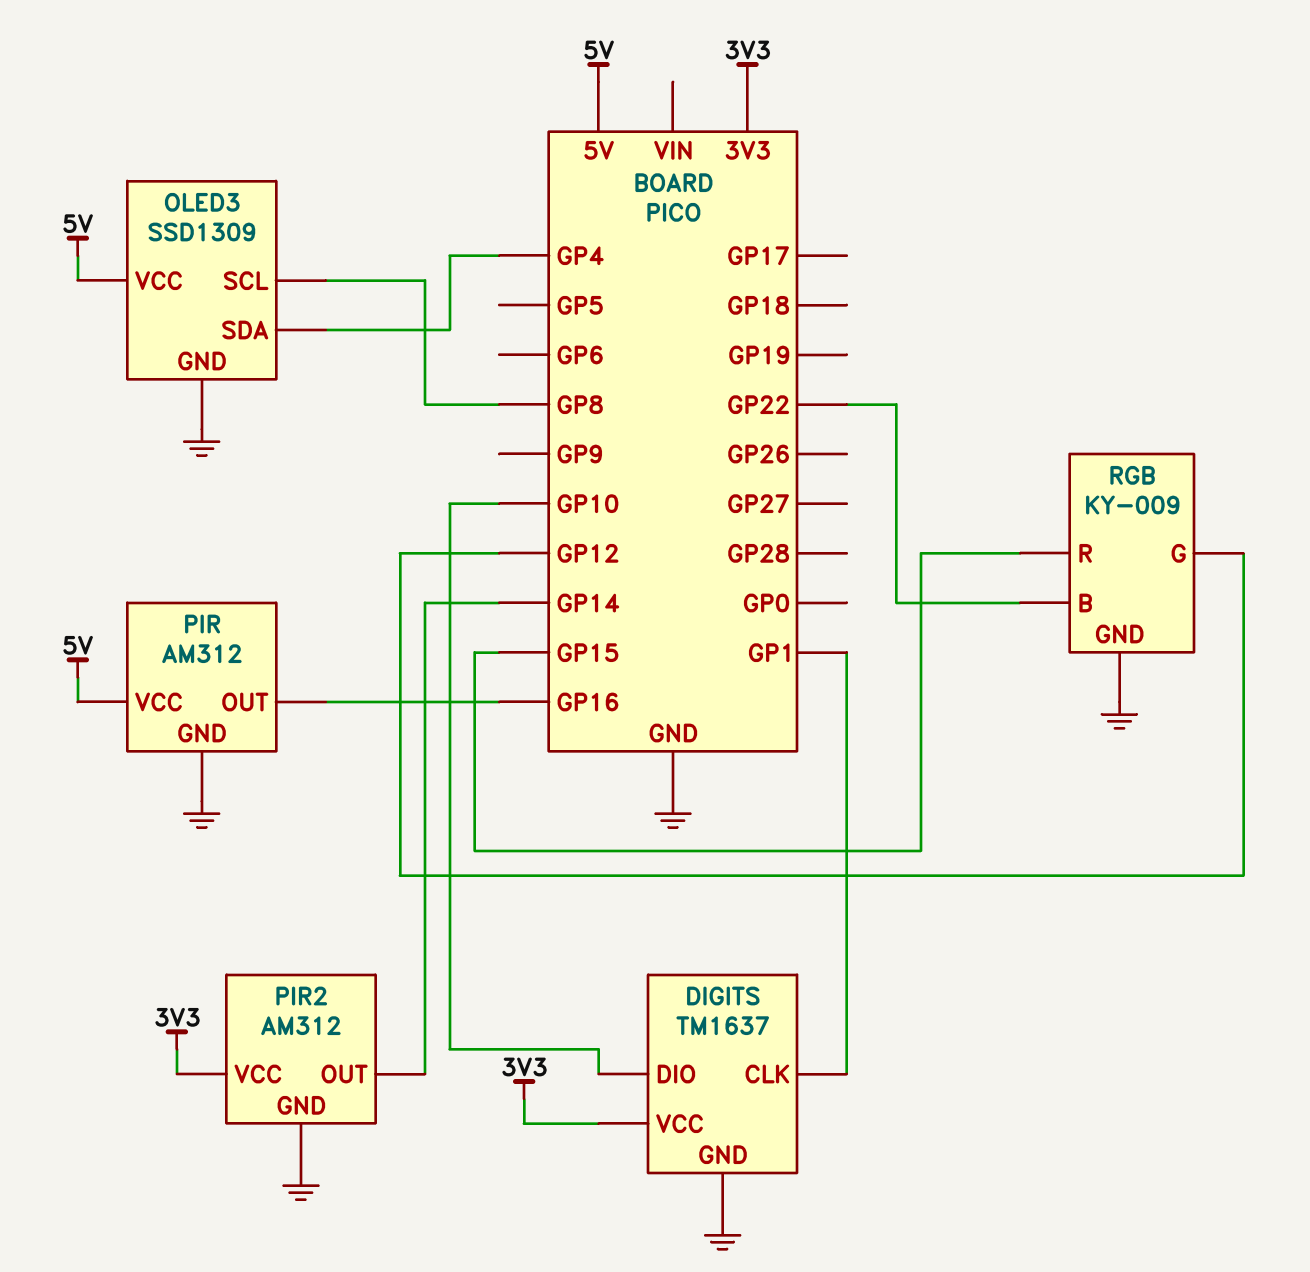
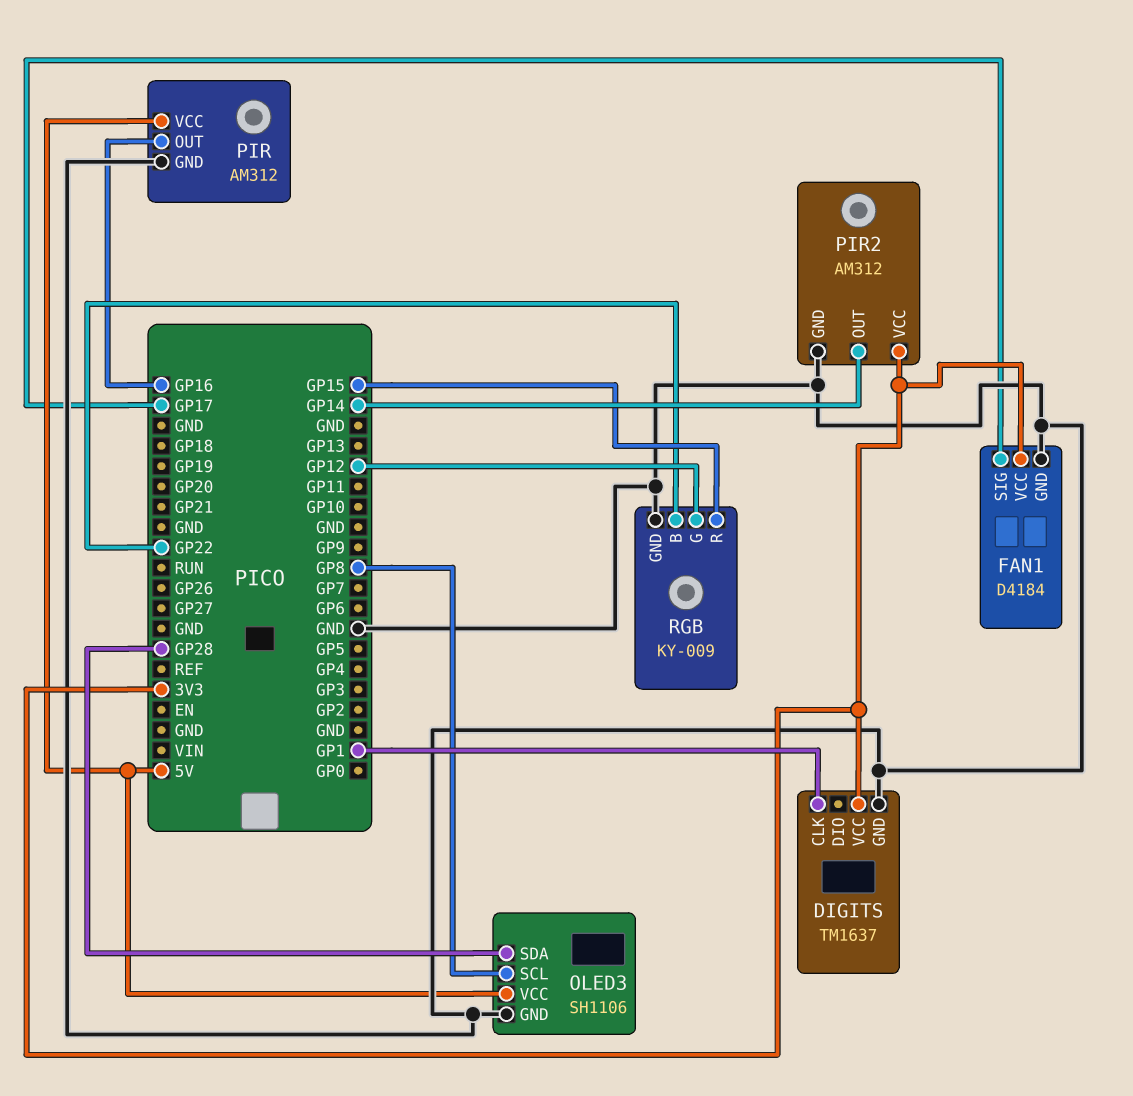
DIGITS pin DIO: GP10 -> none
FAN1: none -> D4184
FAN1 pin GND: none -> GND
FAN1 pin SIG: none -> GP17
FAN1 pin VCC: none -> 3V3
OLED3: SSD1309 -> SH1106
OLED3 pin SDA: GP4 -> GP28

